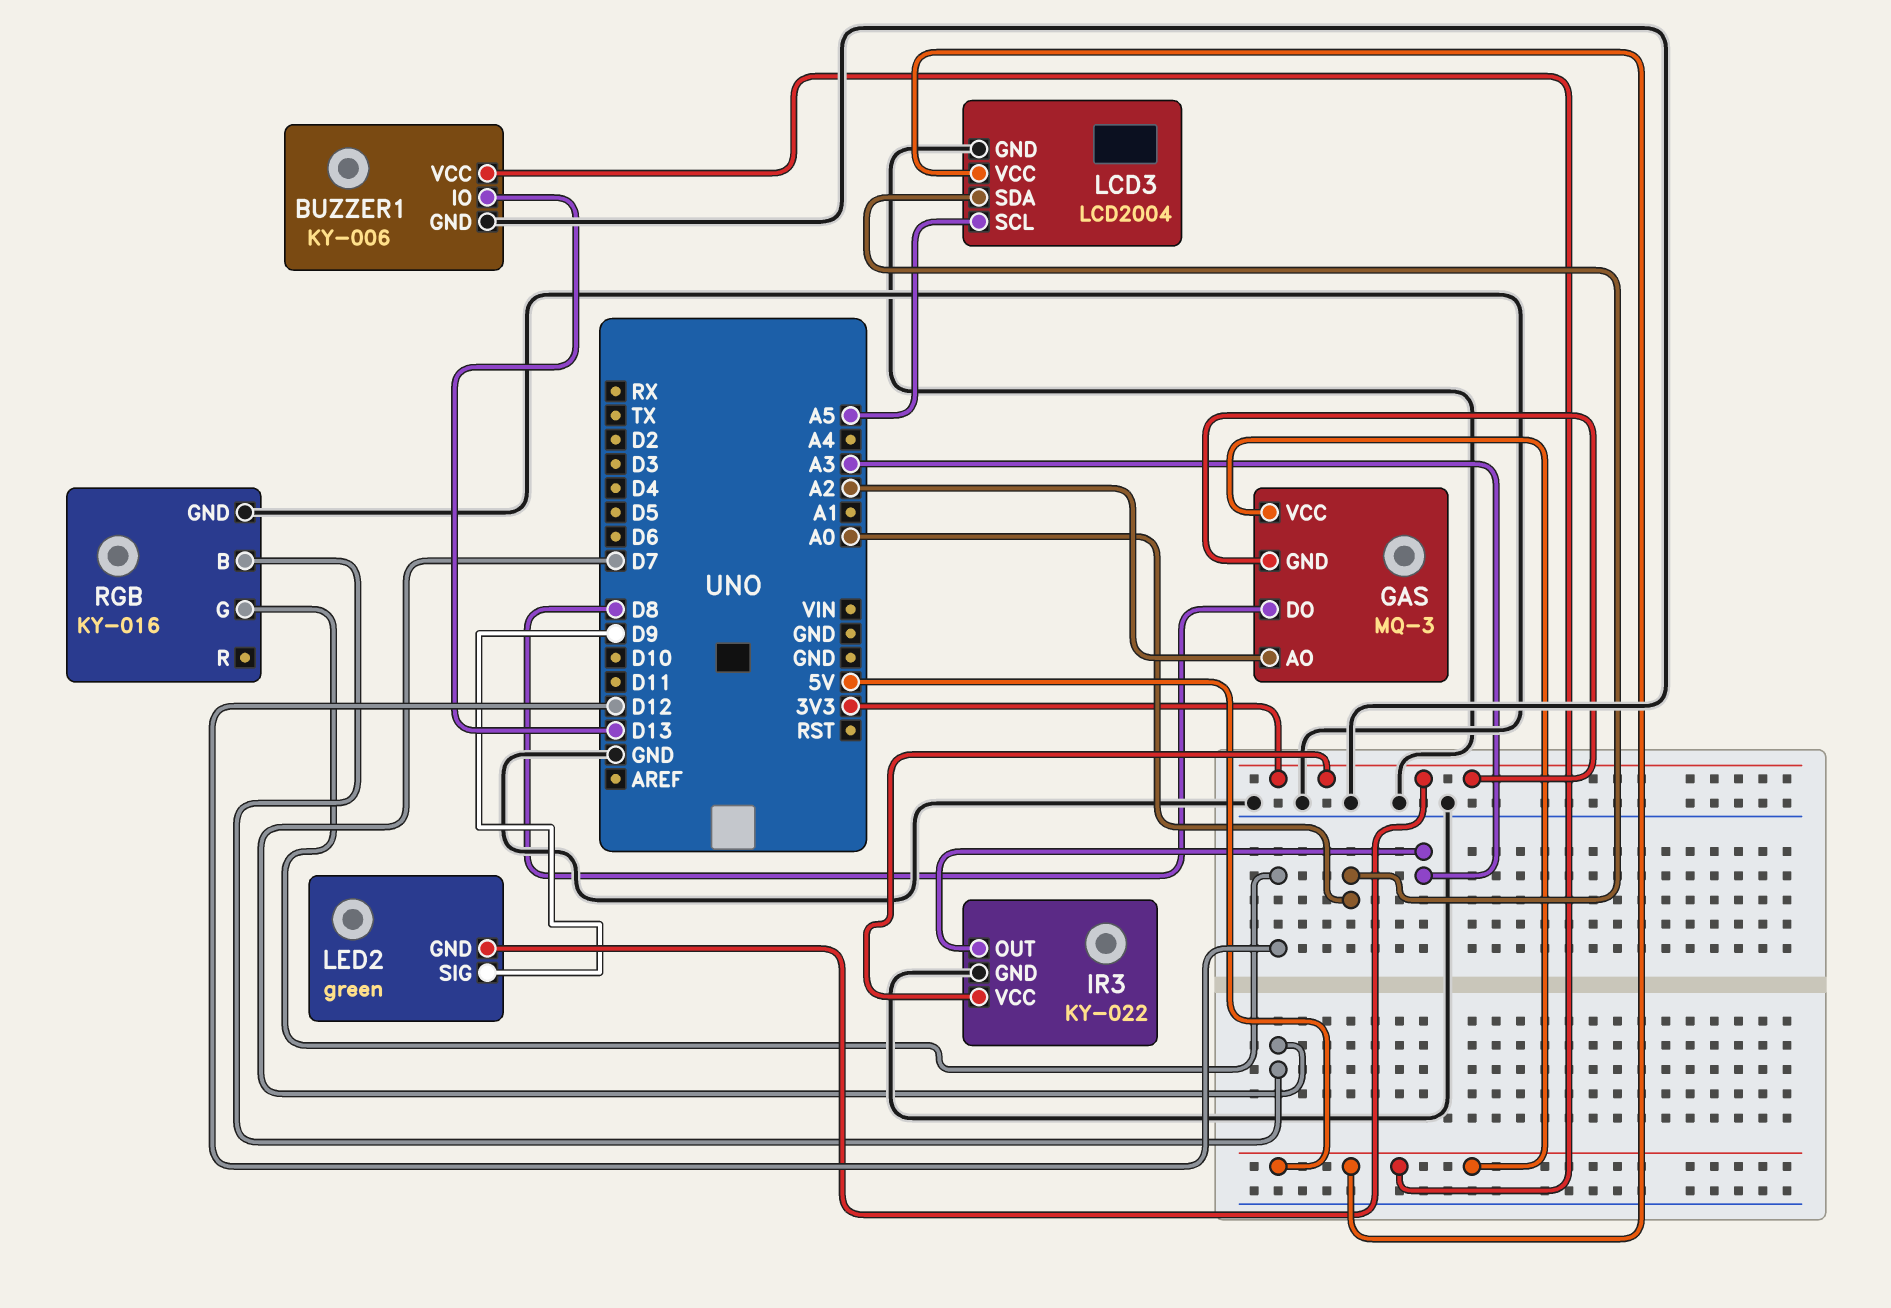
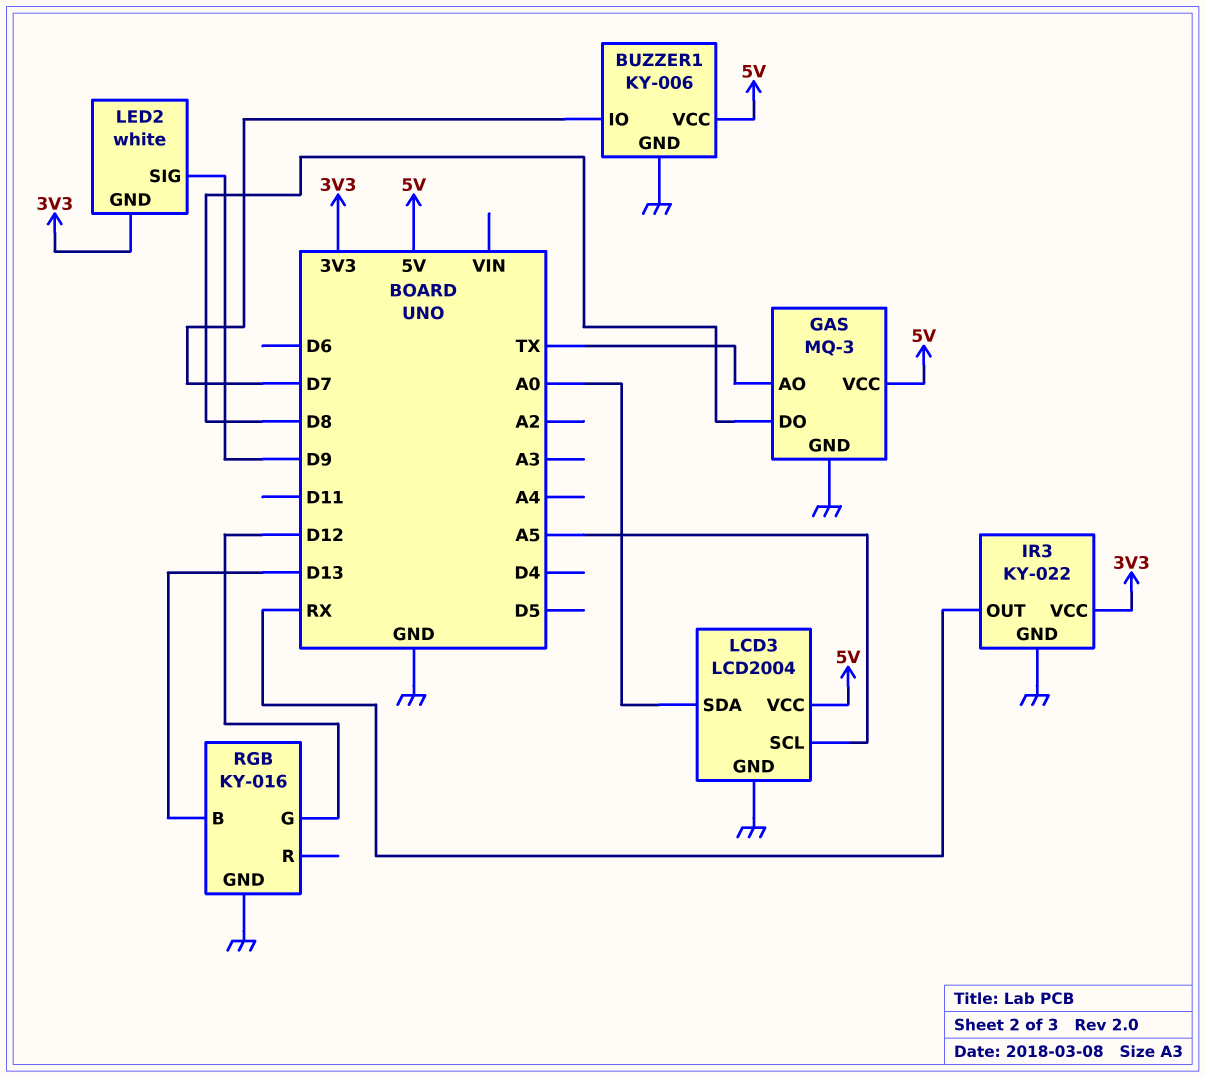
BUZZER1 pin IO: D13 -> D7
GAS pin AO: A2 -> TX
GAS pin GND: 3V3 -> GND
IR3 pin OUT: A3 -> RX
LED2: green -> white
RGB pin B: D7 -> D13

